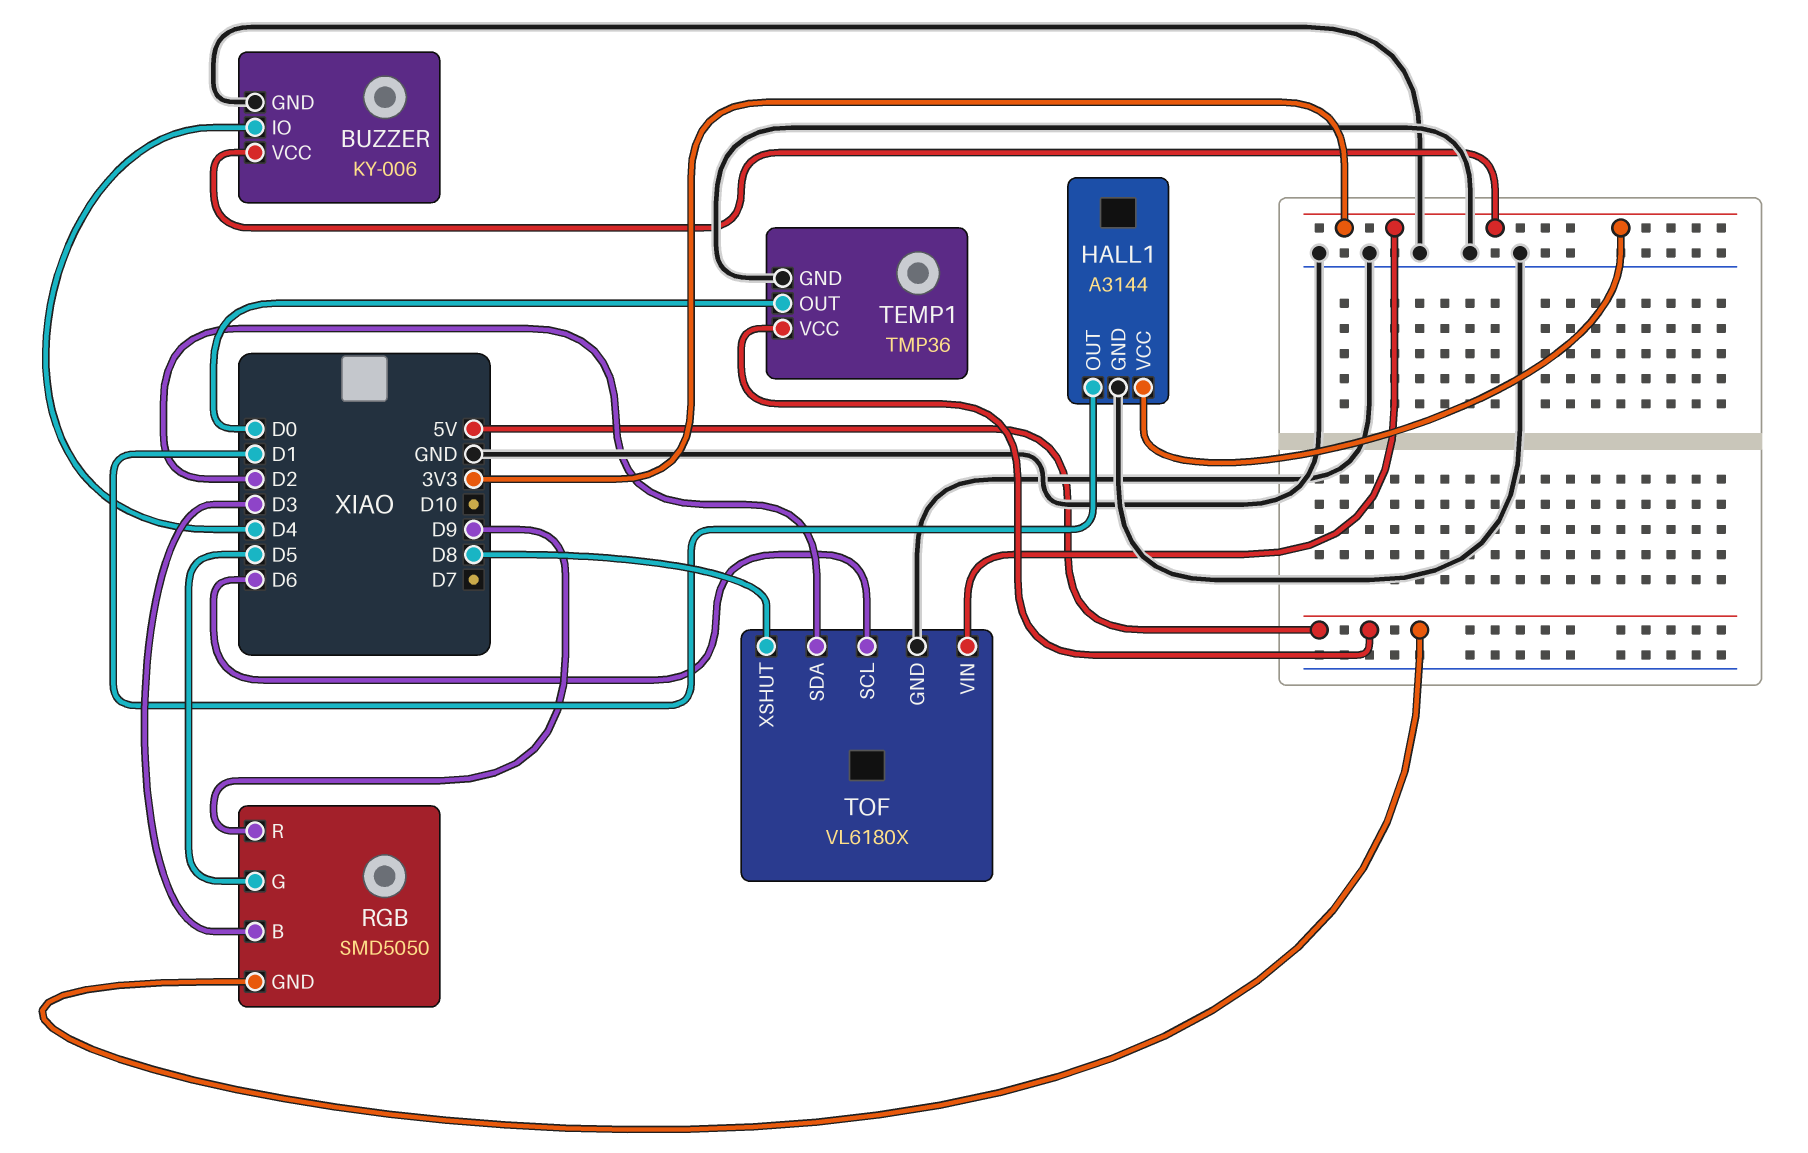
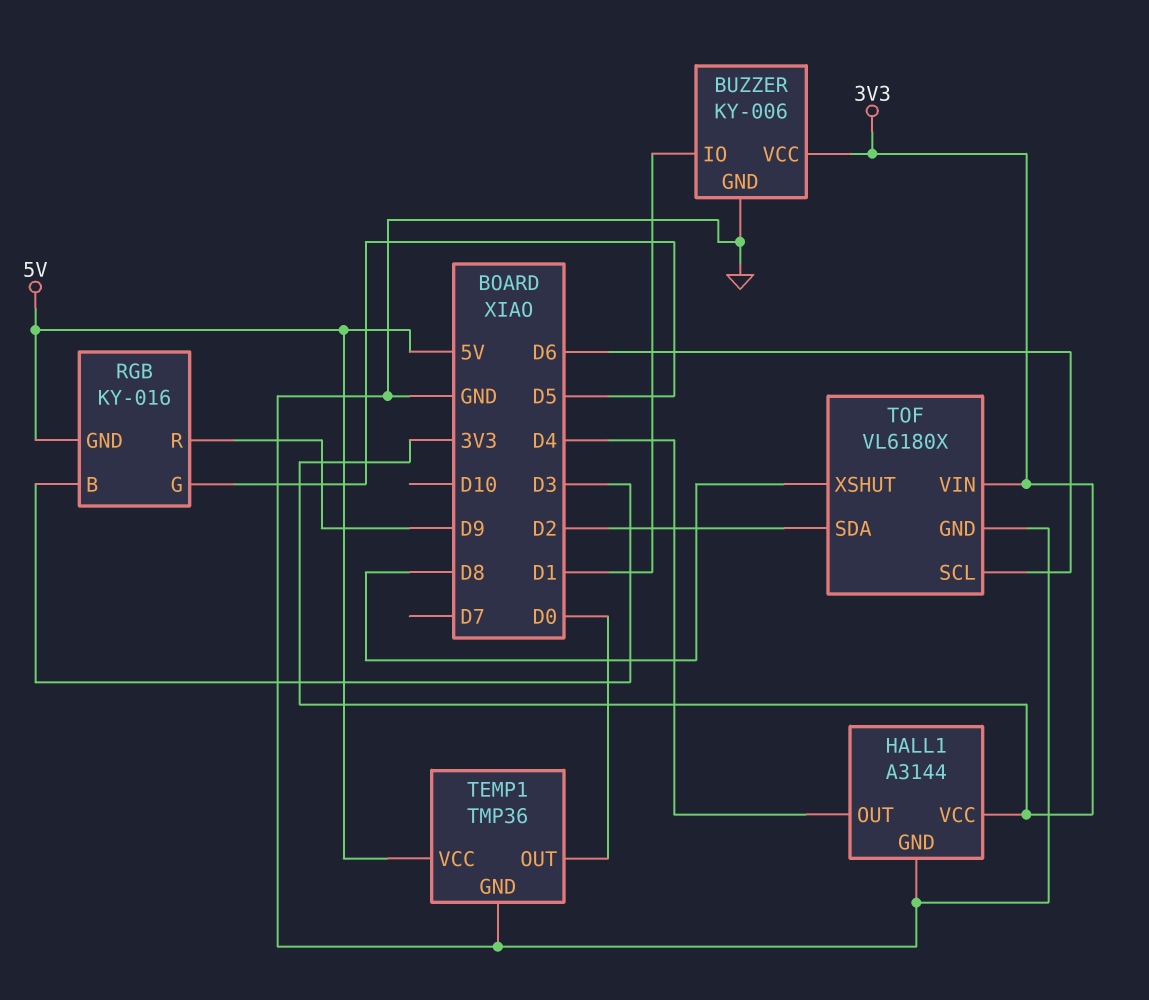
BUZZER pin IO: D4 -> D1
HALL1 pin OUT: D1 -> D4
RGB: SMD5050 -> KY-016

